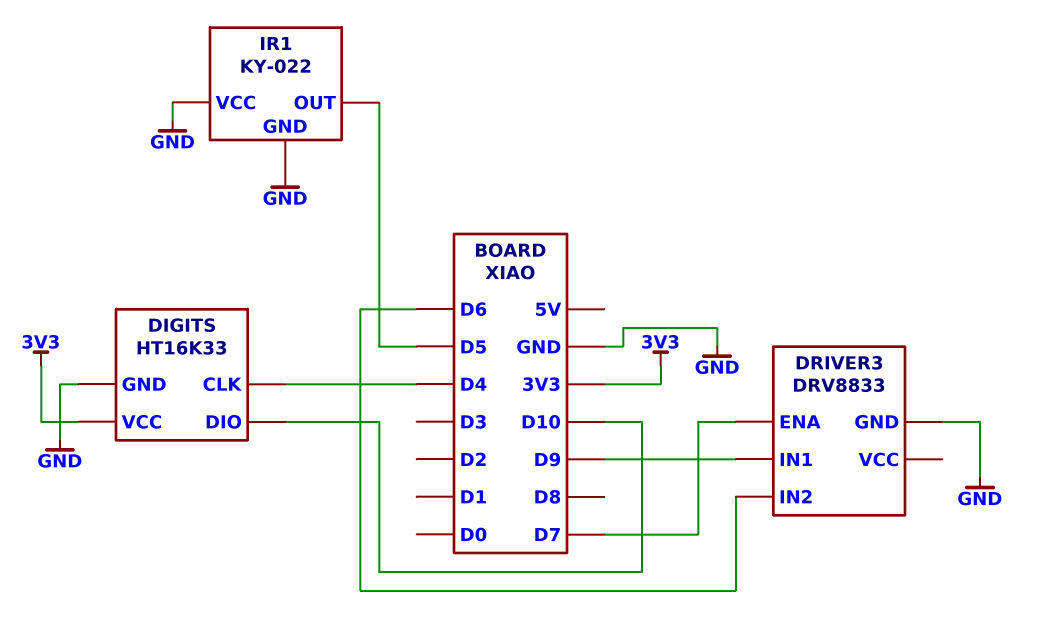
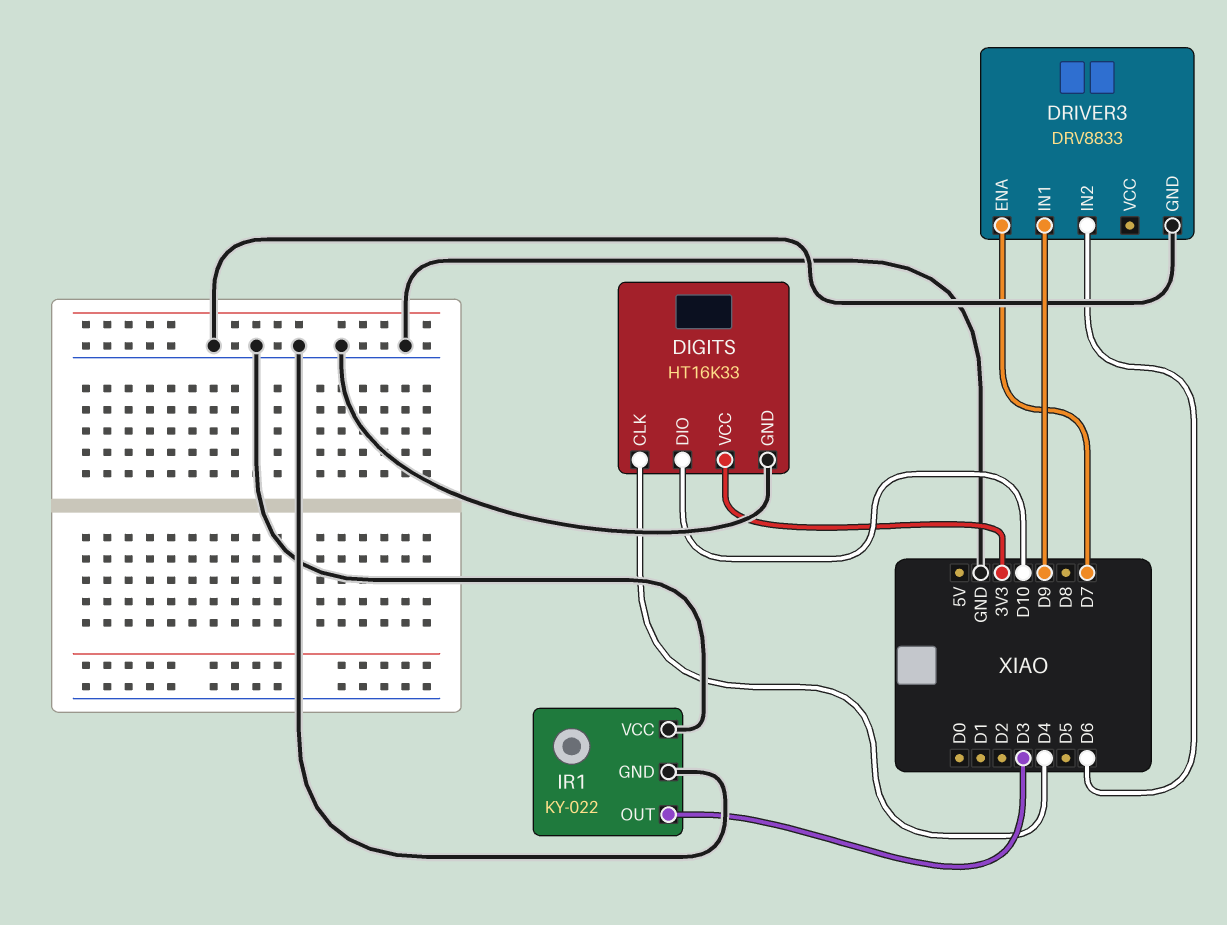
IR1 pin OUT: D5 -> D3

